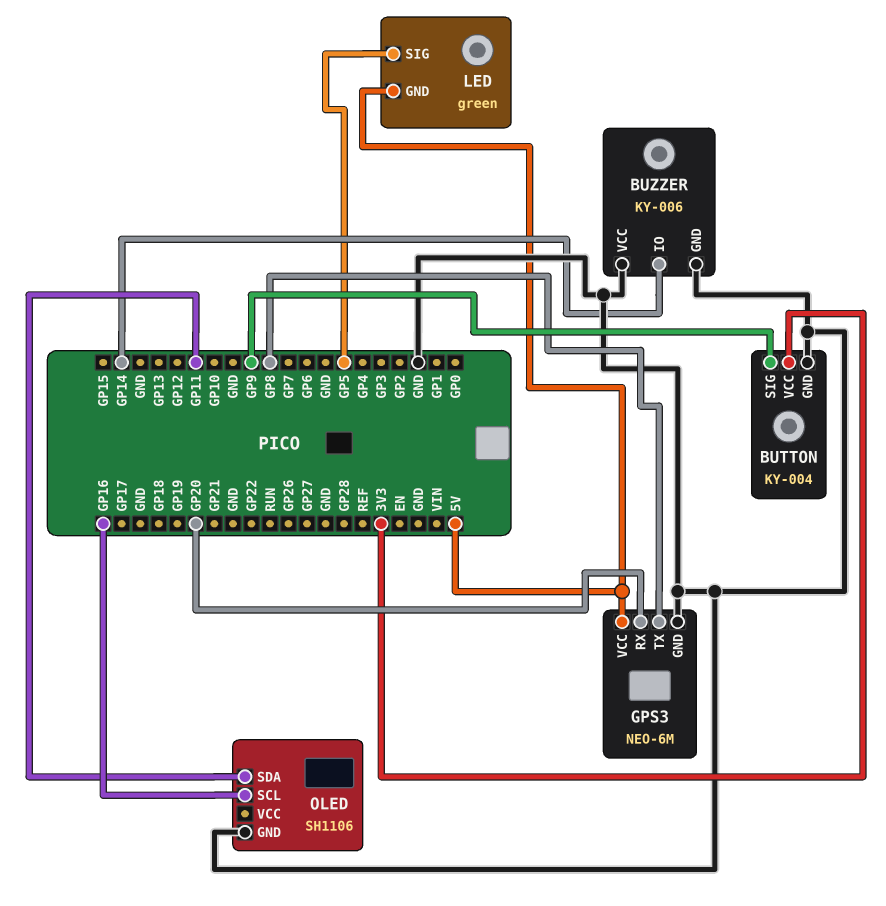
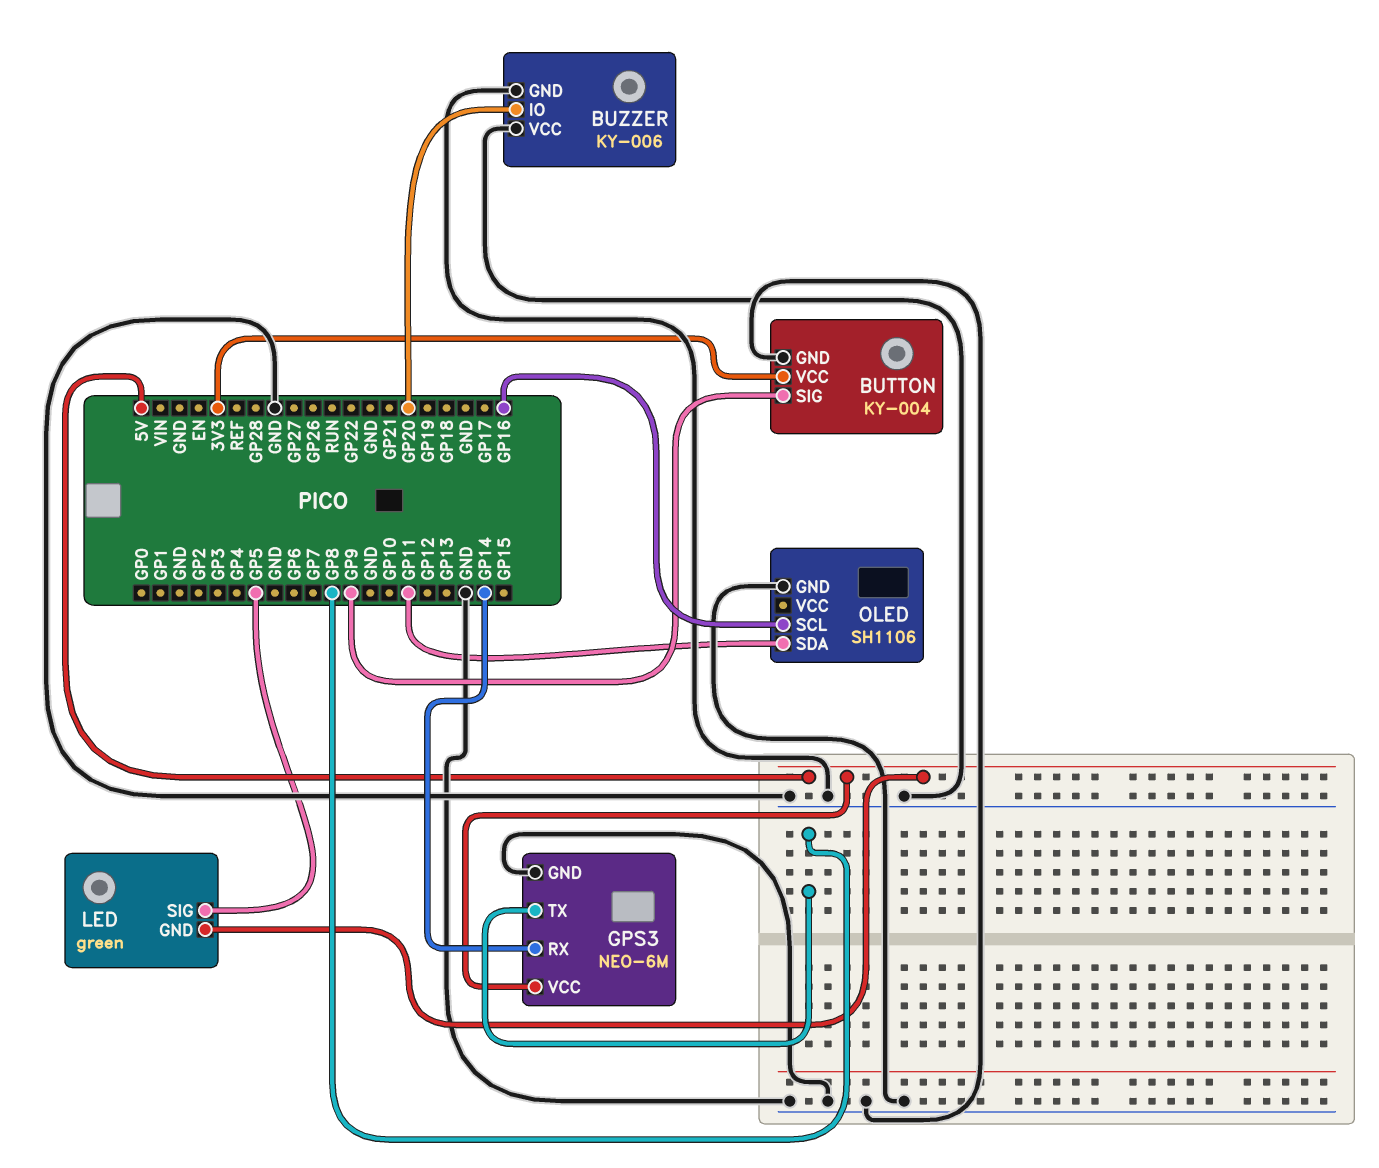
BUZZER pin IO: GP14 -> GP20
GPS3 pin RX: GP20 -> GP14

